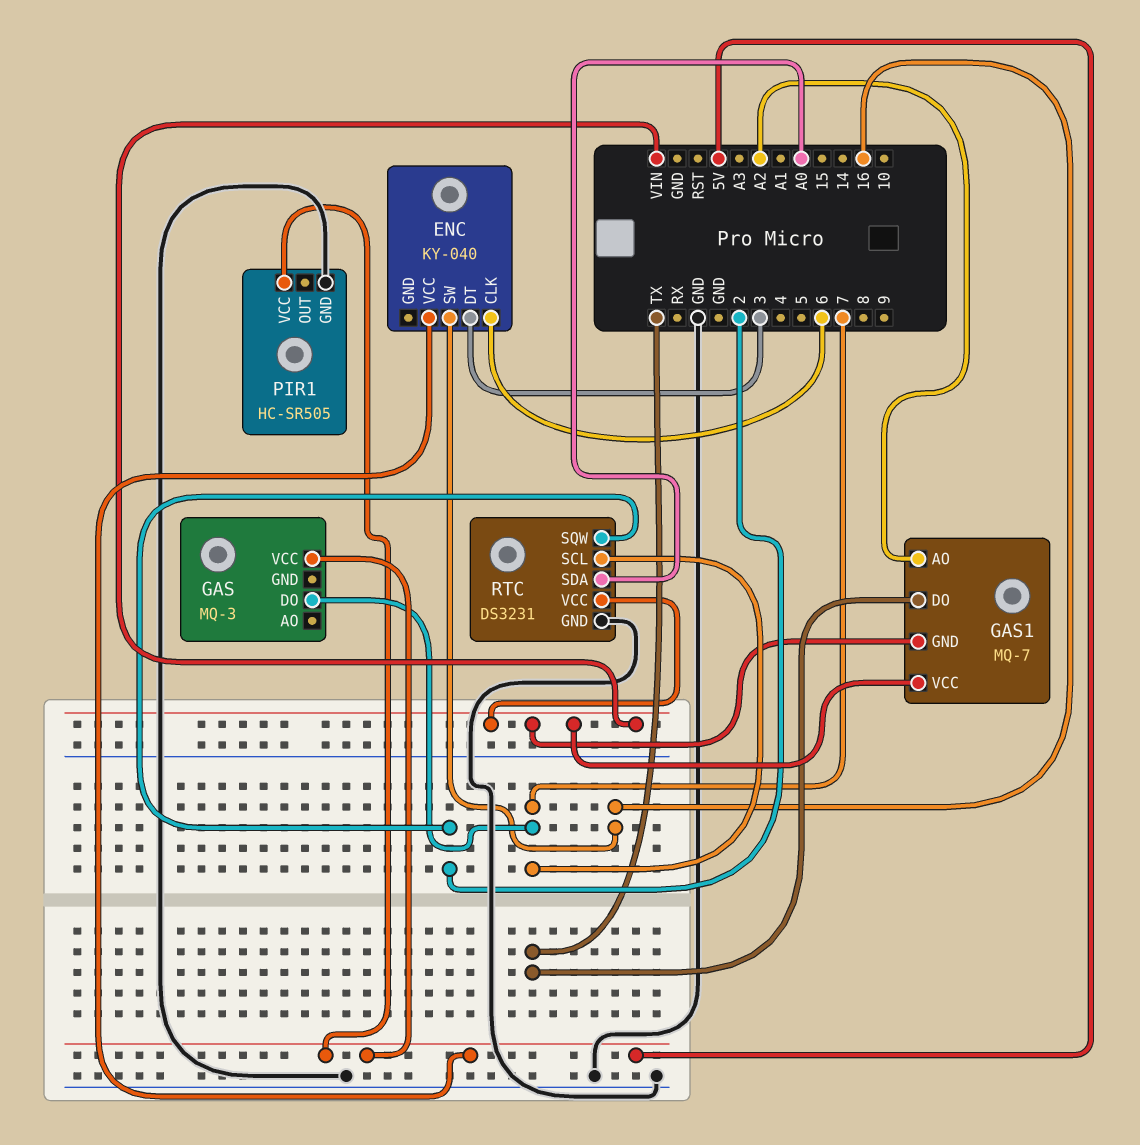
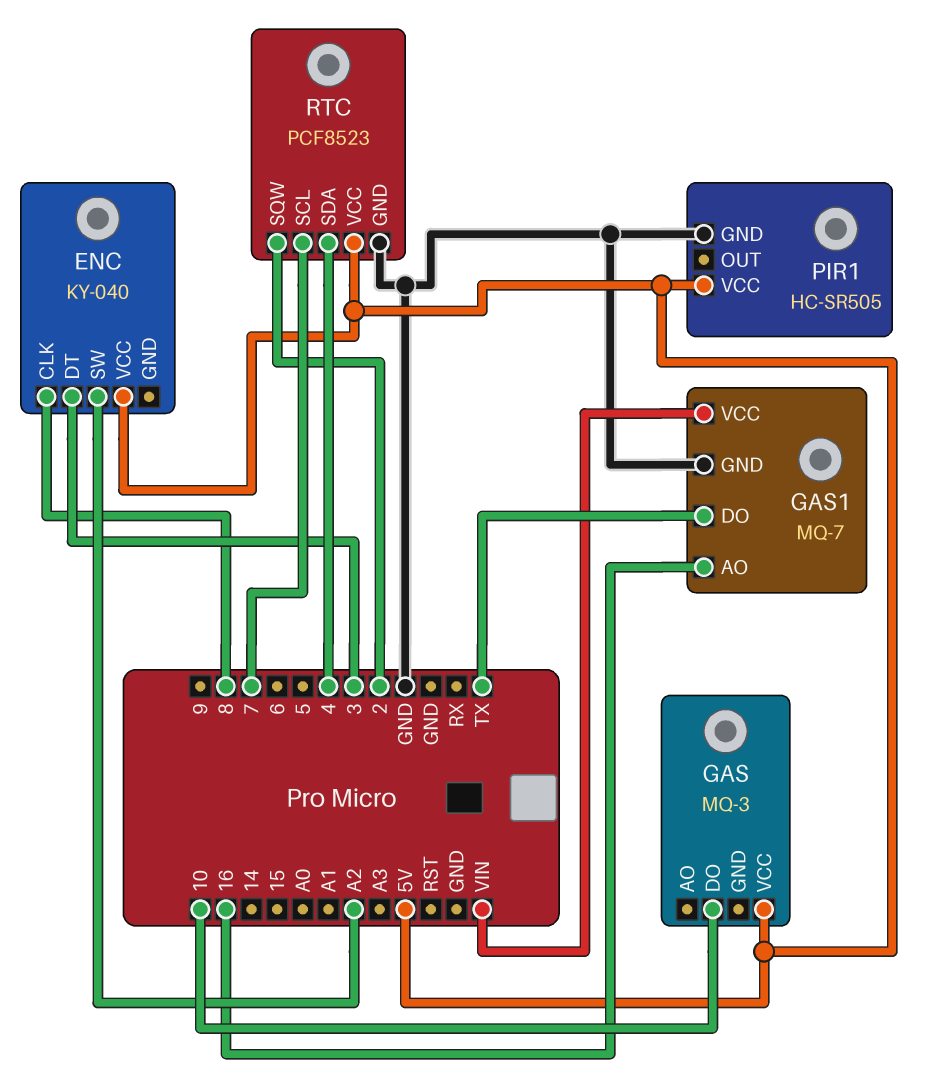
ENC pin CLK: 6 -> 8
ENC pin SW: 16 -> A2
GAS pin DO: 7 -> 10
GAS1 pin AO: A2 -> 16
GAS1 pin GND: VIN -> GND
RTC: DS3231 -> PCF8523
RTC pin SDA: A0 -> 4
RTC pin VCC: VIN -> 5V

